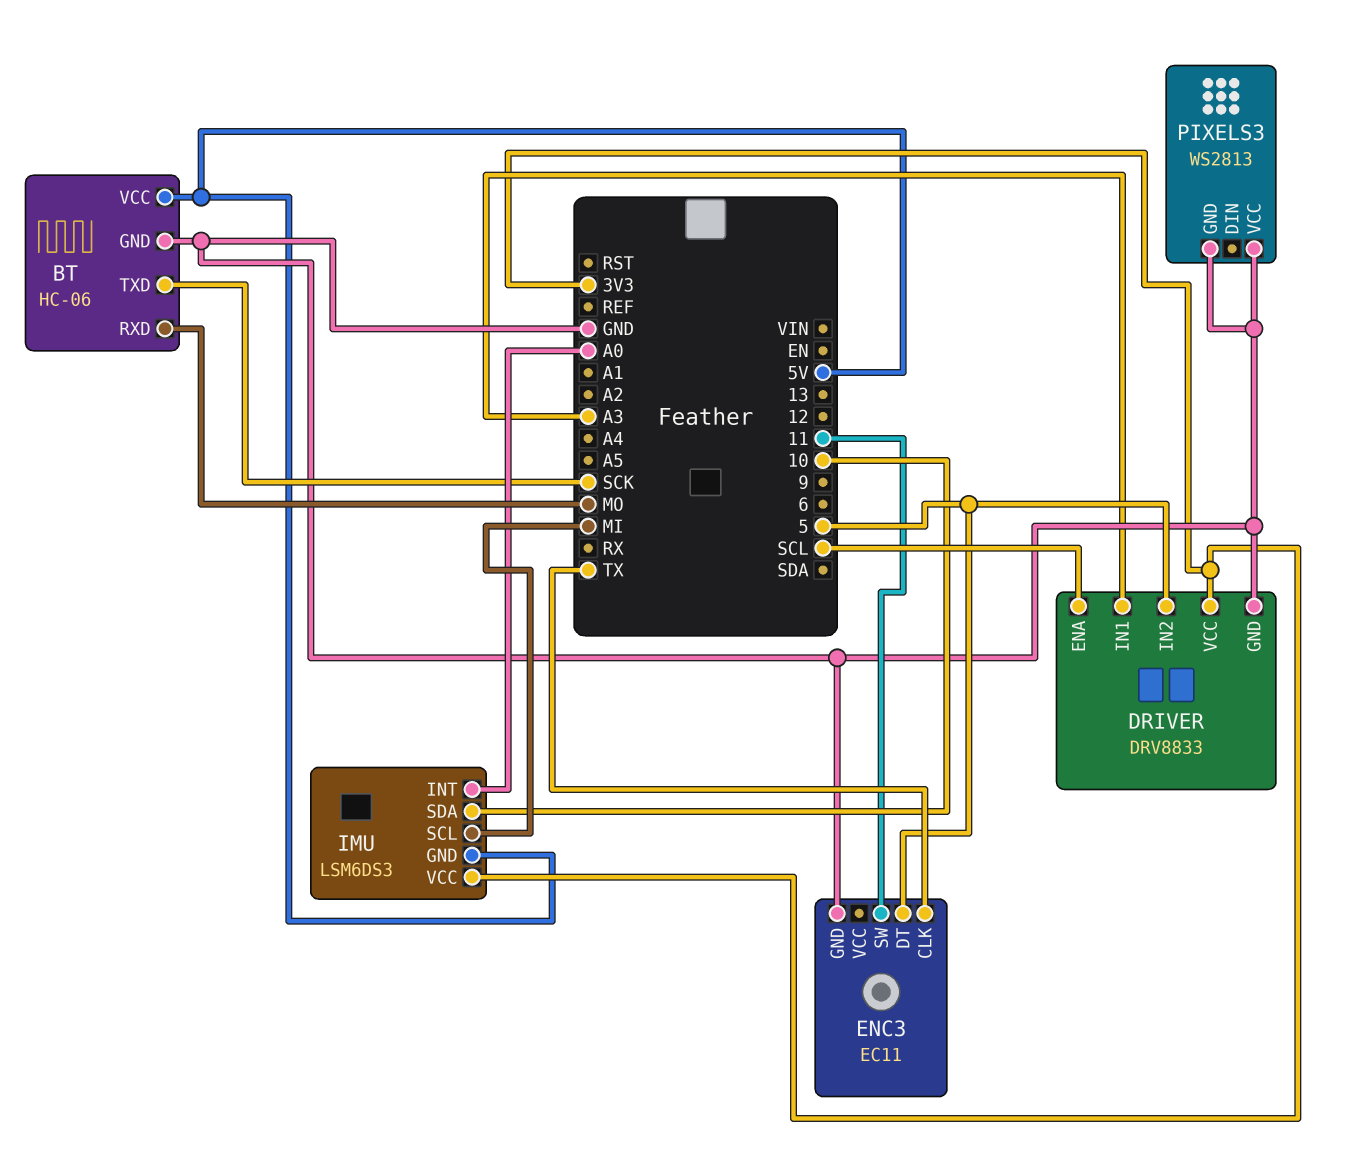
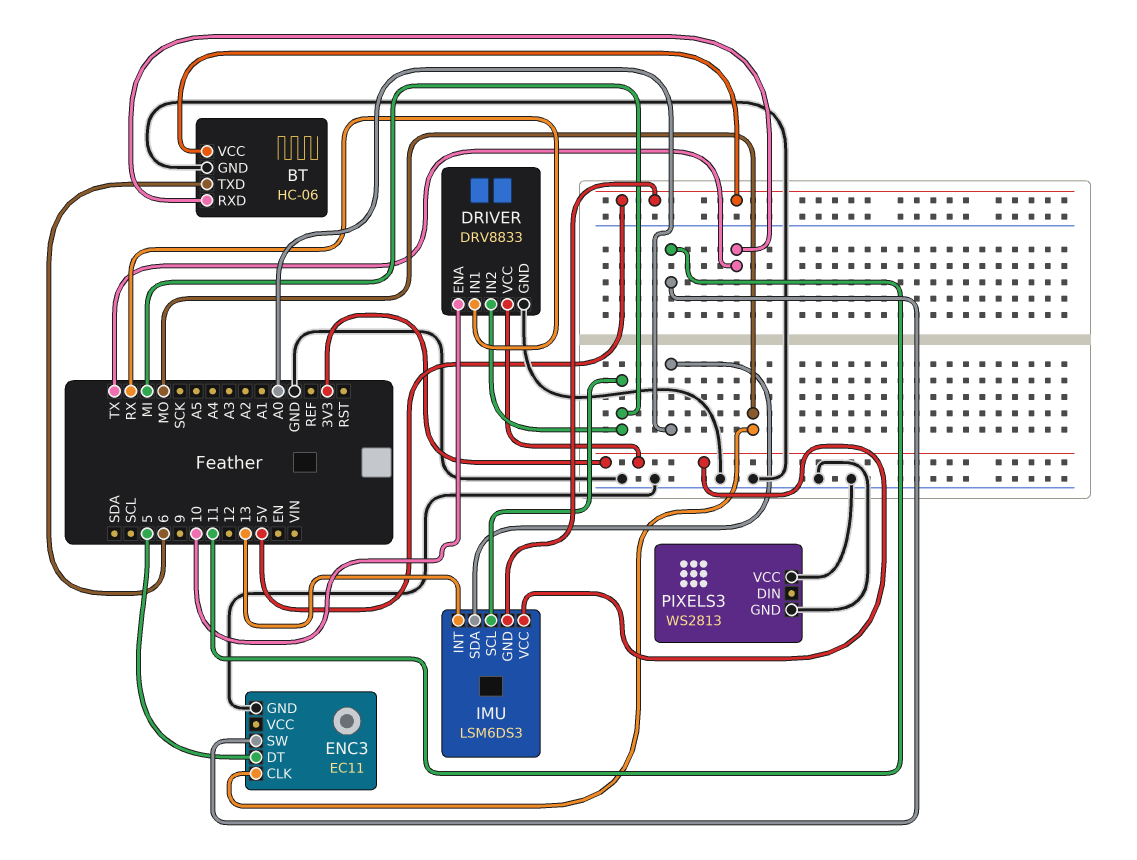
BT pin RXD: MO -> TX
BT pin TXD: SCK -> 6
DRIVER pin ENA: SCL -> 10
DRIVER pin IN1: A3 -> RX
DRIVER pin IN2: 5 -> MI
ENC3 pin CLK: TX -> MO
IMU pin INT: A0 -> 13
IMU pin SDA: 10 -> A0

